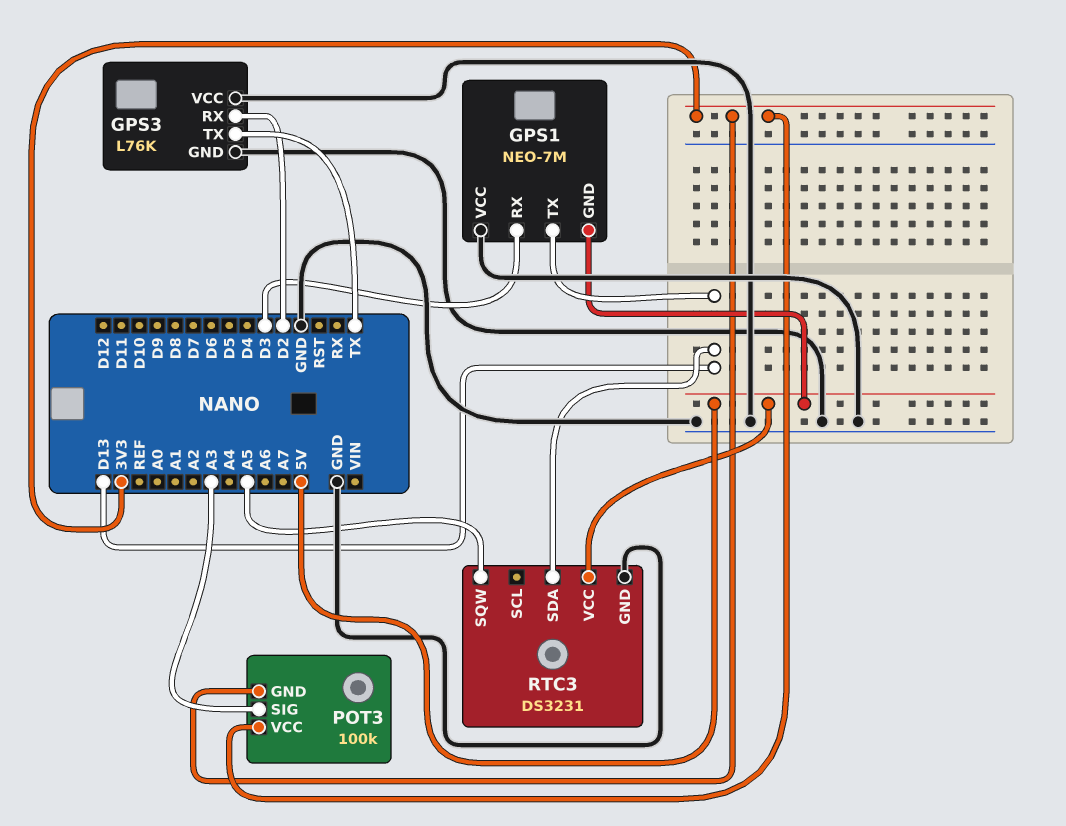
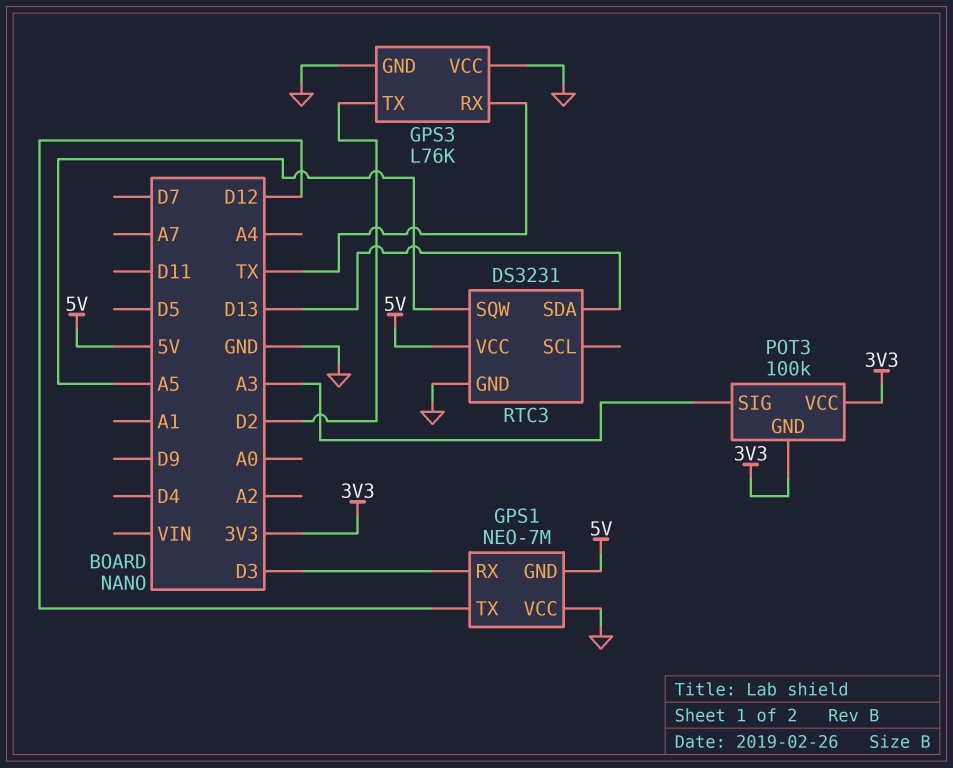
GPS1 pin TX: D13 -> D12
GPS3 pin RX: D2 -> TX
GPS3 pin TX: TX -> D2

